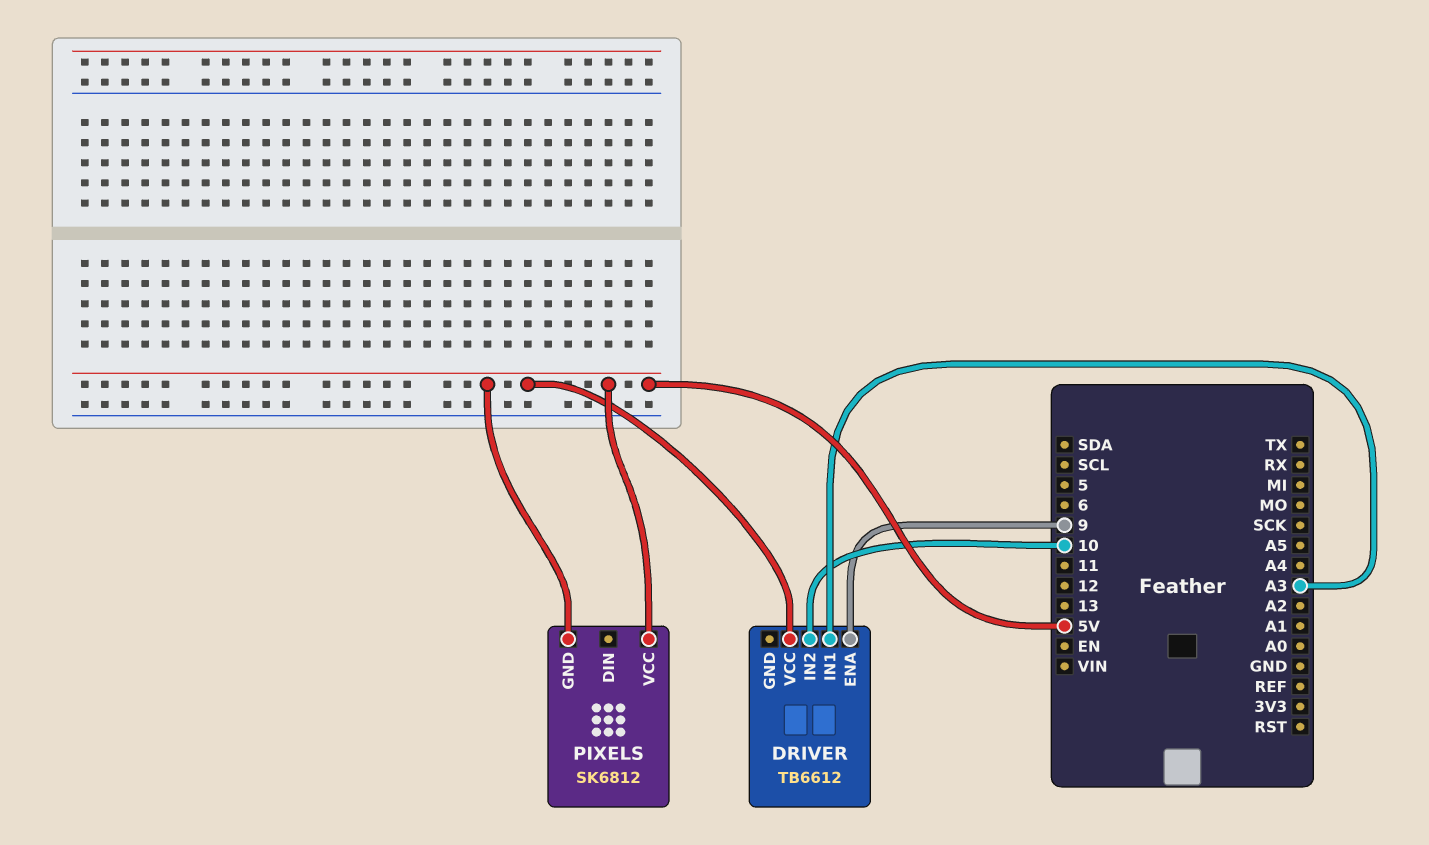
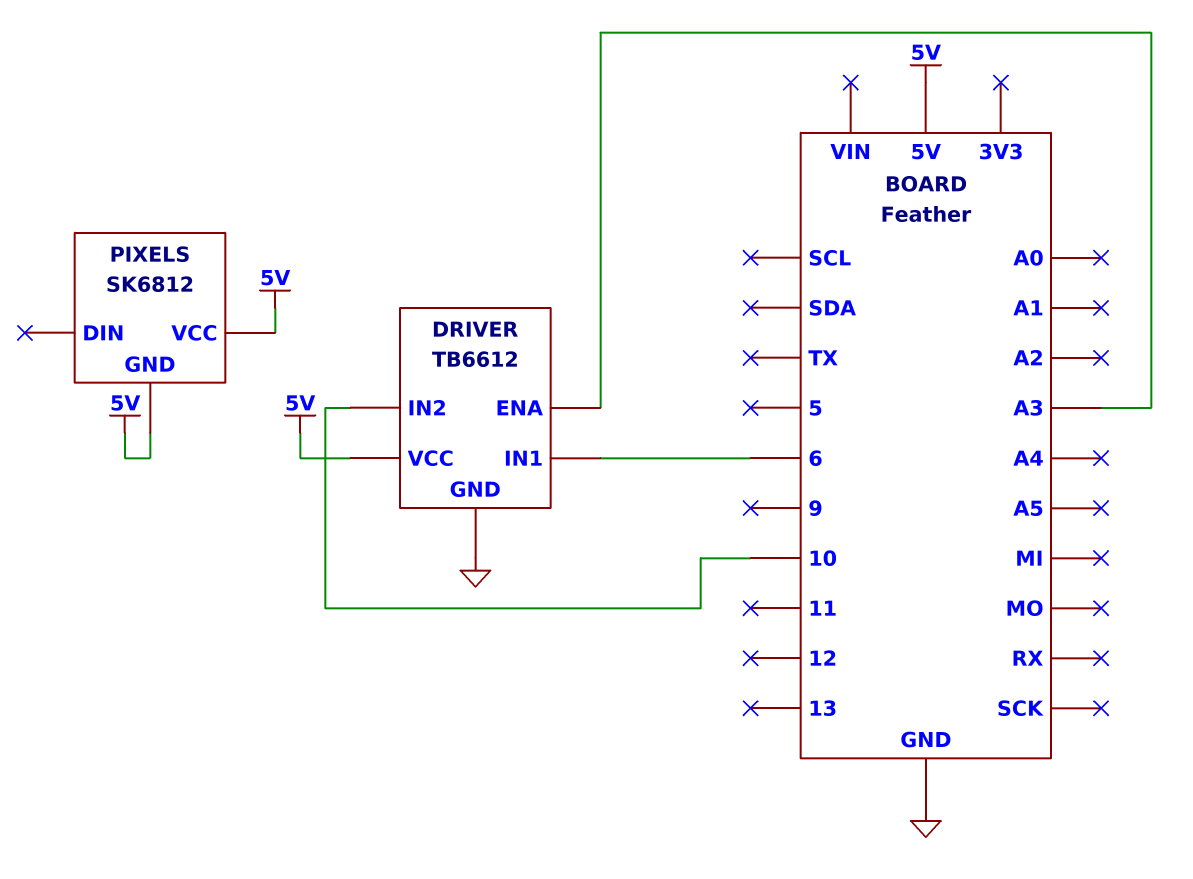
DRIVER pin ENA: 9 -> A3
DRIVER pin GND: none -> GND
DRIVER pin IN1: A3 -> 6

